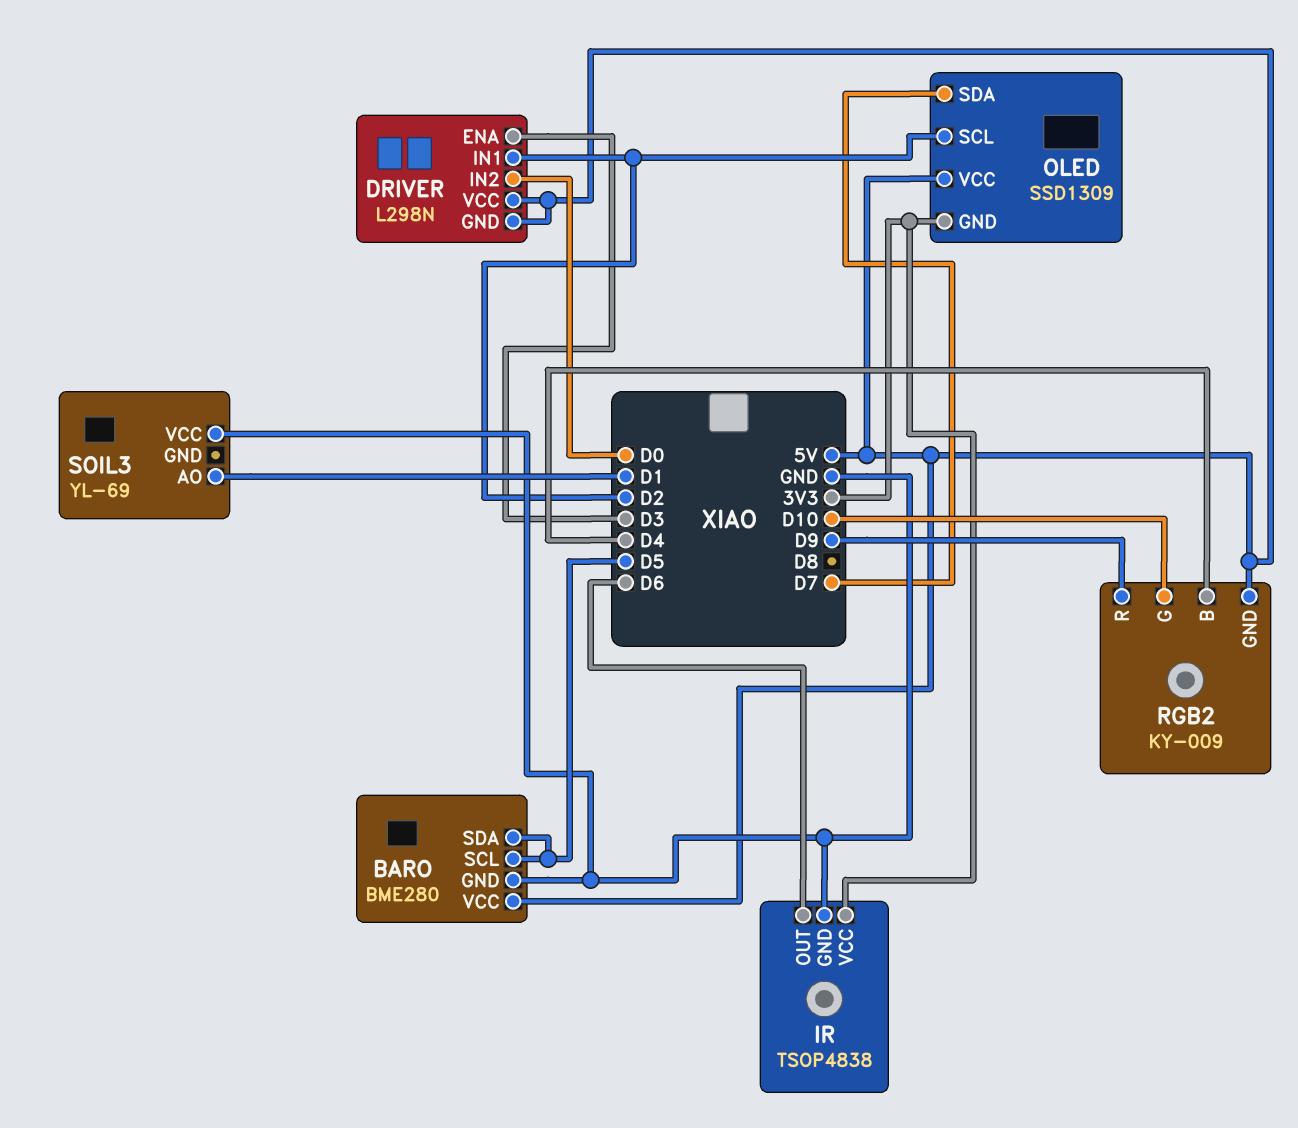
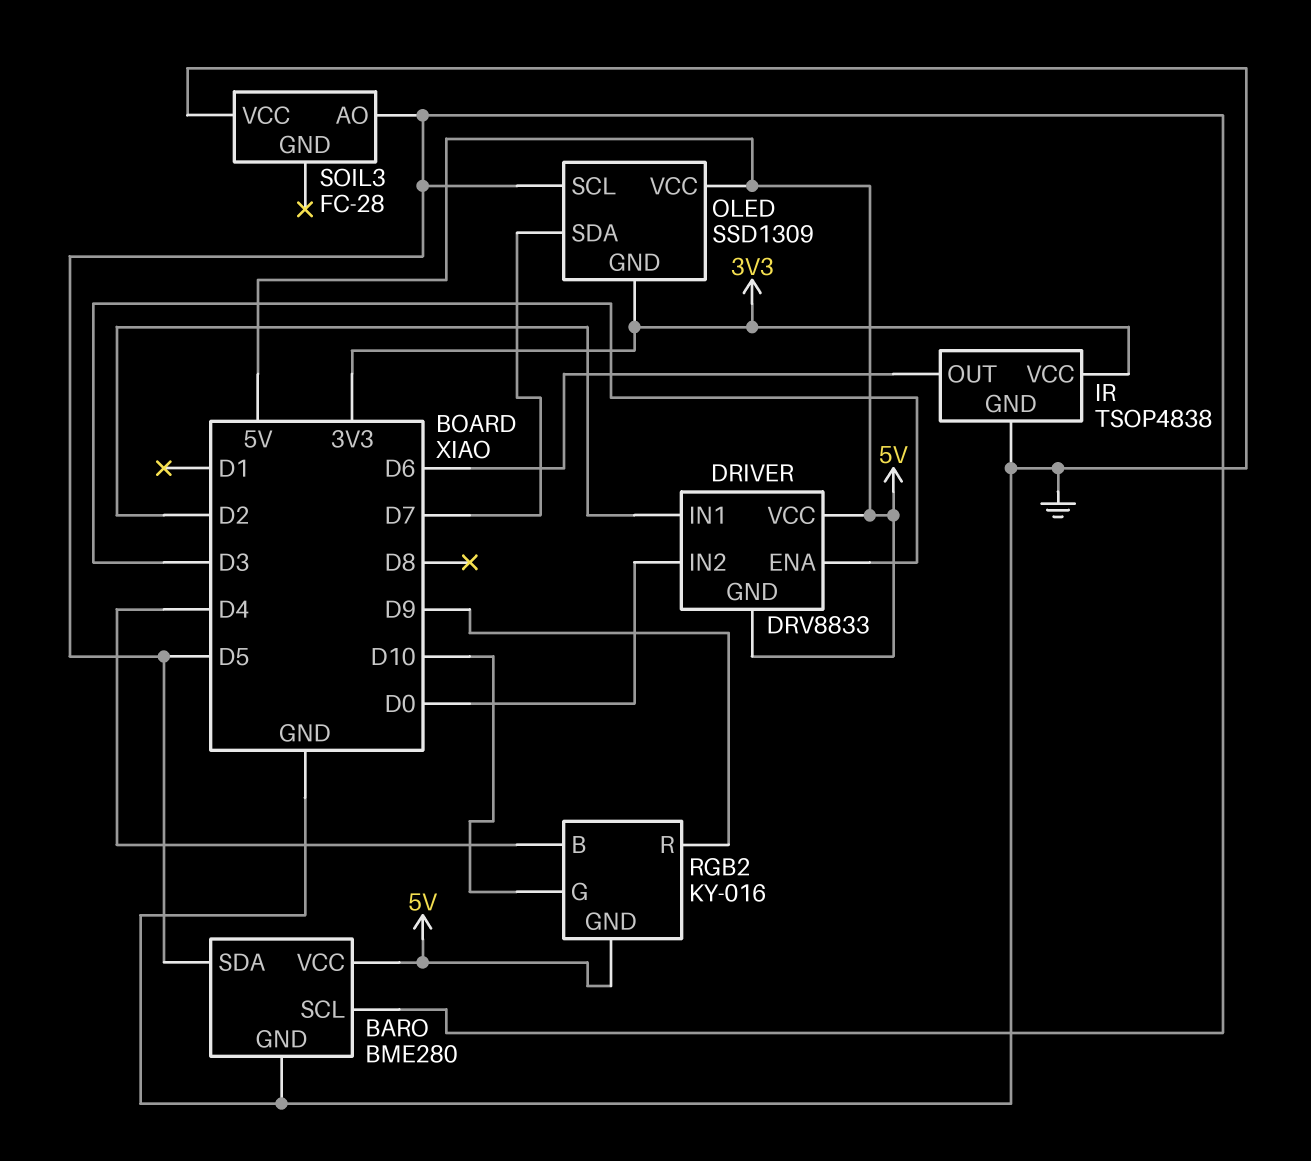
DRIVER: L298N -> DRV8833
OLED pin SCL: D2 -> D5
RGB2: KY-009 -> KY-016
SOIL3: YL-69 -> FC-28
SOIL3 pin AO: D1 -> D5

